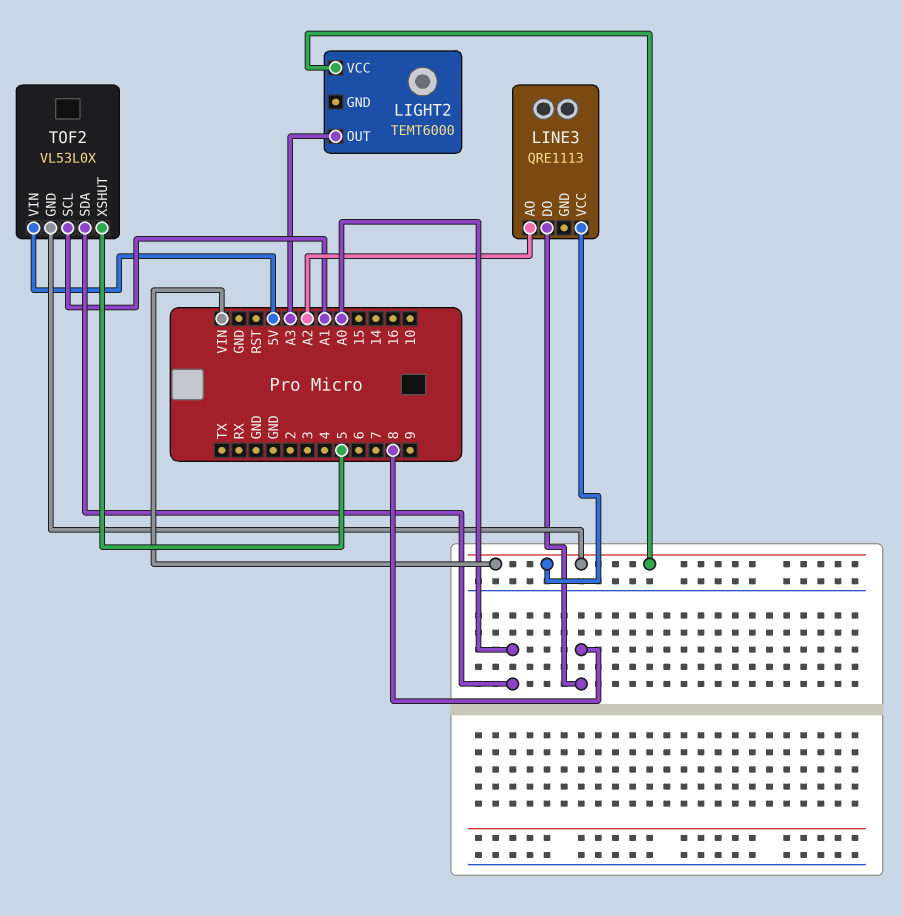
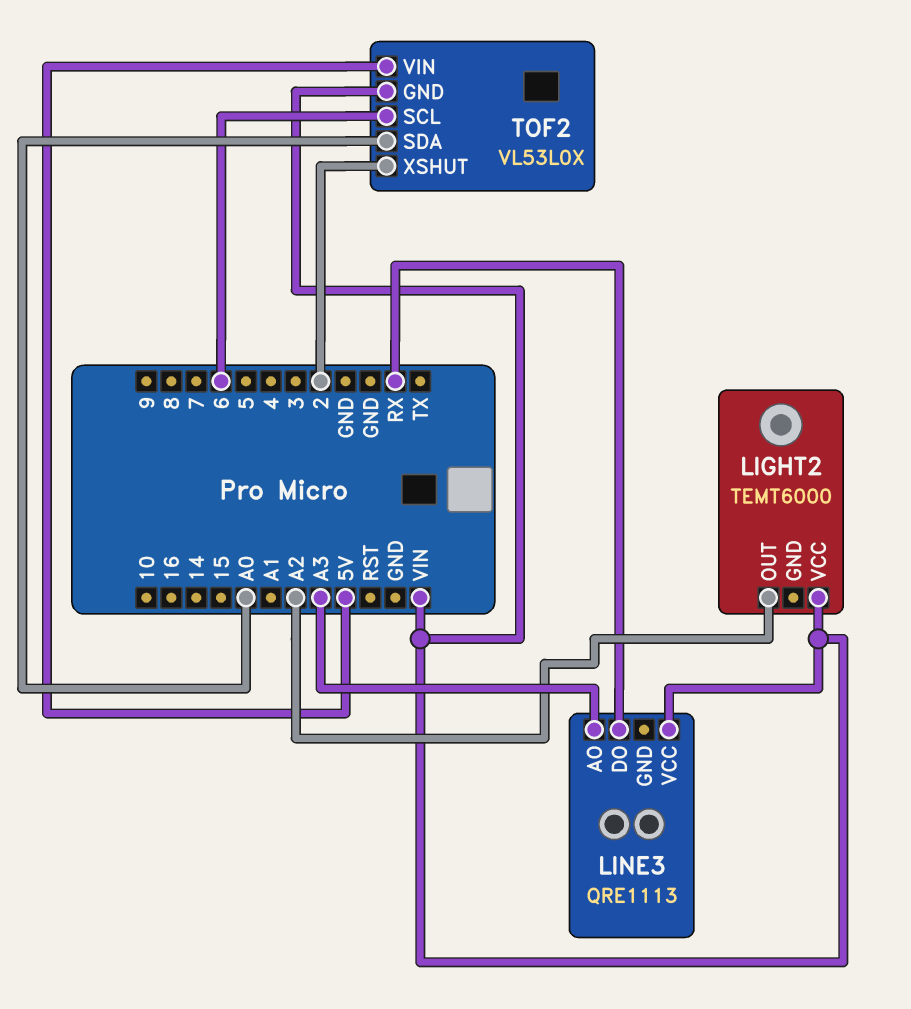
LIGHT2 pin OUT: A3 -> A2
LINE3 pin AO: A2 -> A3
LINE3 pin DO: 8 -> RX
TOF2 pin SCL: A1 -> 6
TOF2 pin XSHUT: 5 -> 2

